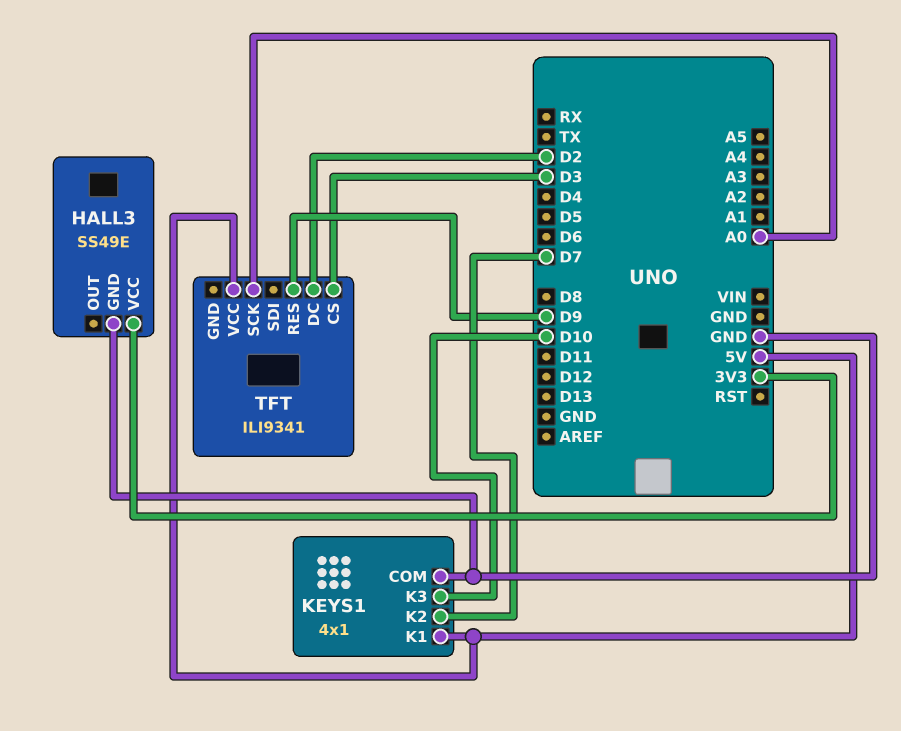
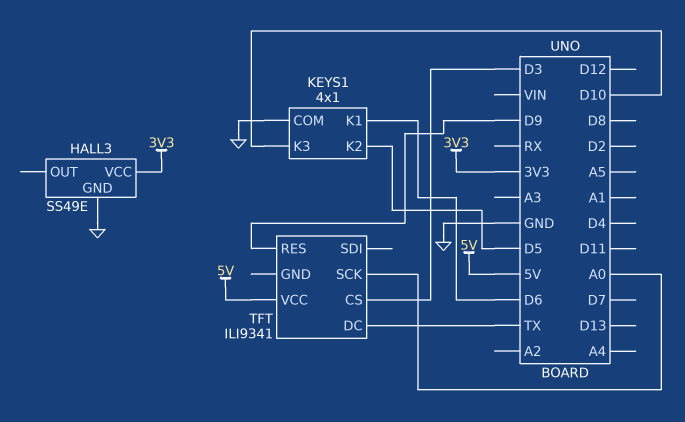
KEYS1 pin K1: 5V -> D6
KEYS1 pin K2: D7 -> D5
TFT pin DC: D2 -> TX

